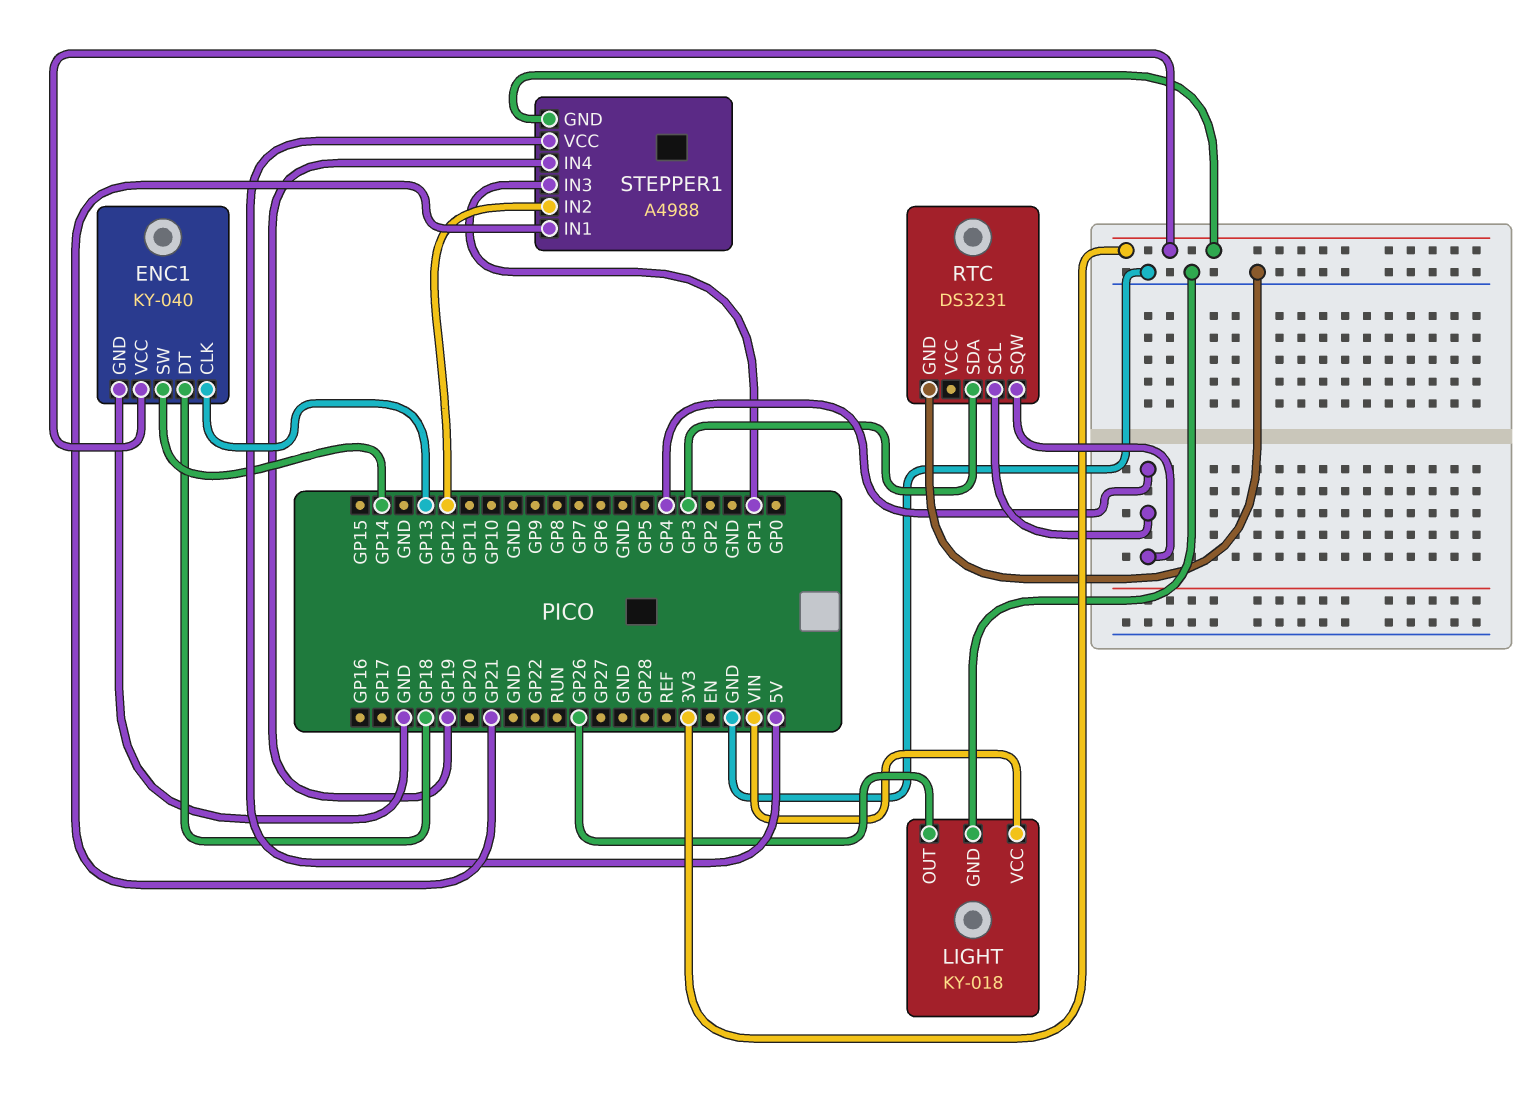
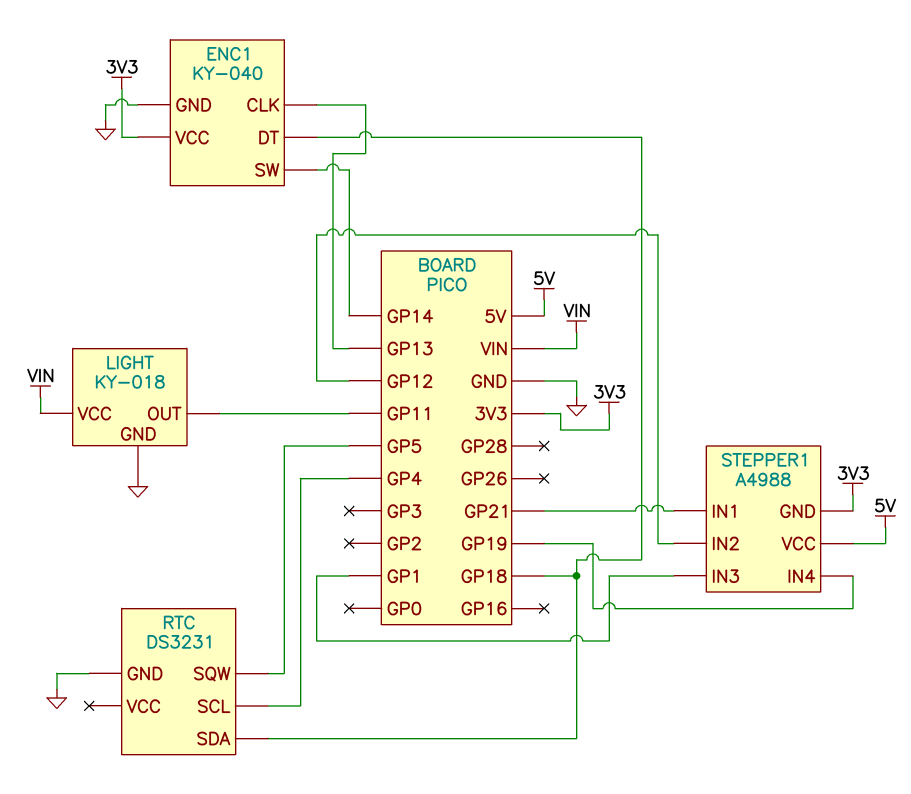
LIGHT pin OUT: GP26 -> GP11
RTC pin SDA: GP3 -> GP18
RTC pin SQW: GP4 -> GP5

